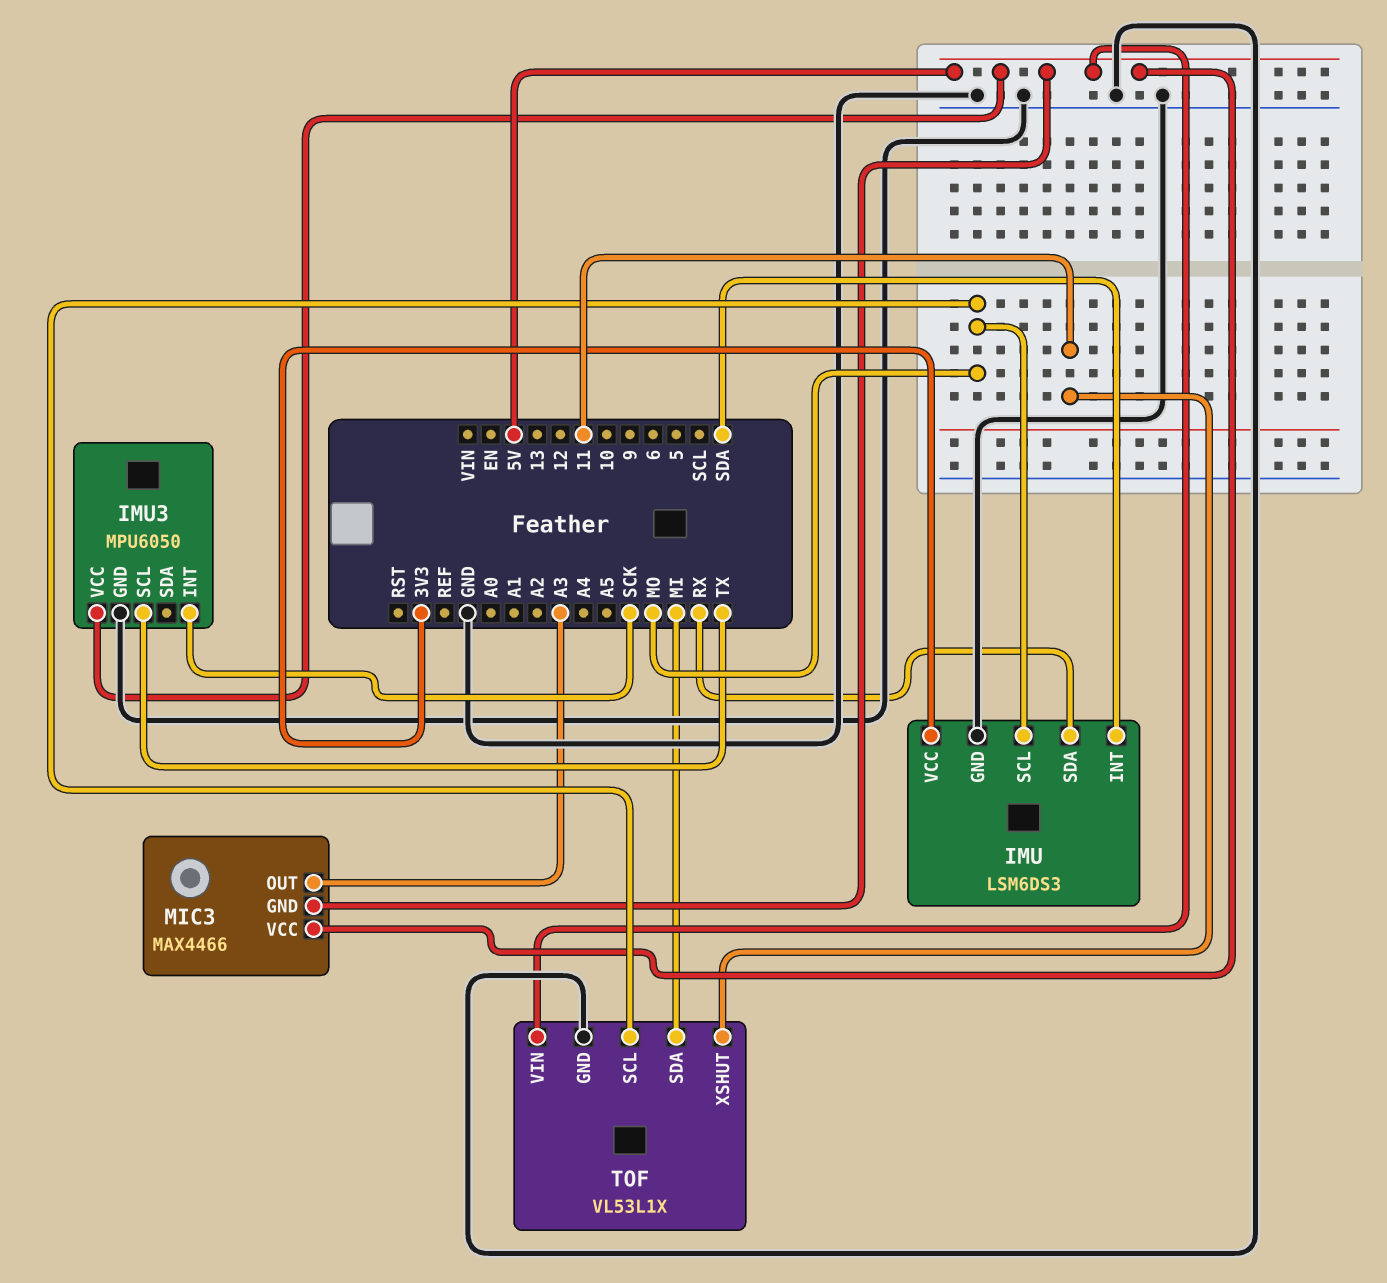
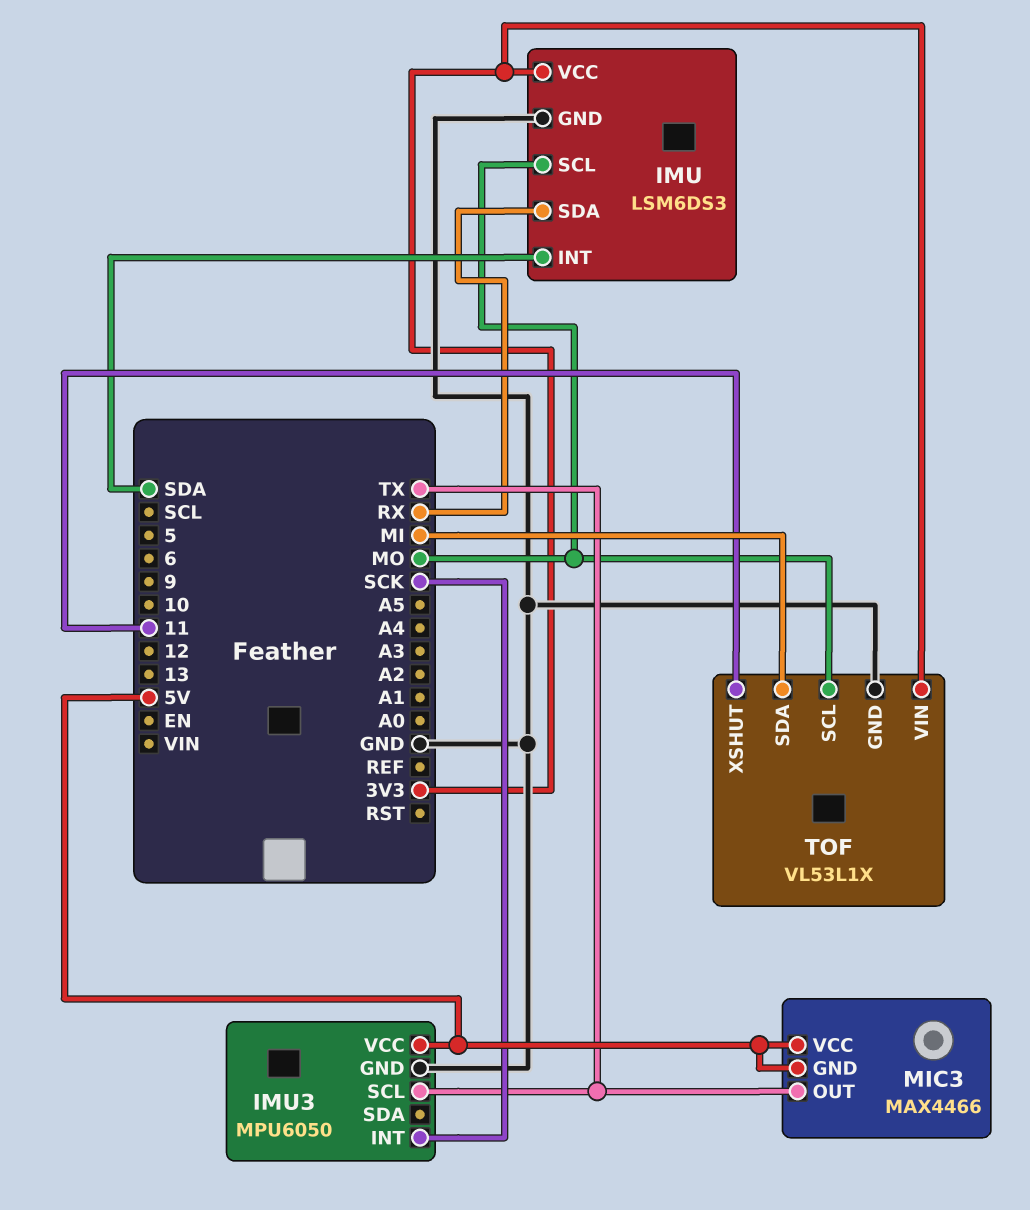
MIC3 pin OUT: A3 -> TX
TOF pin VIN: 5V -> 3V3

